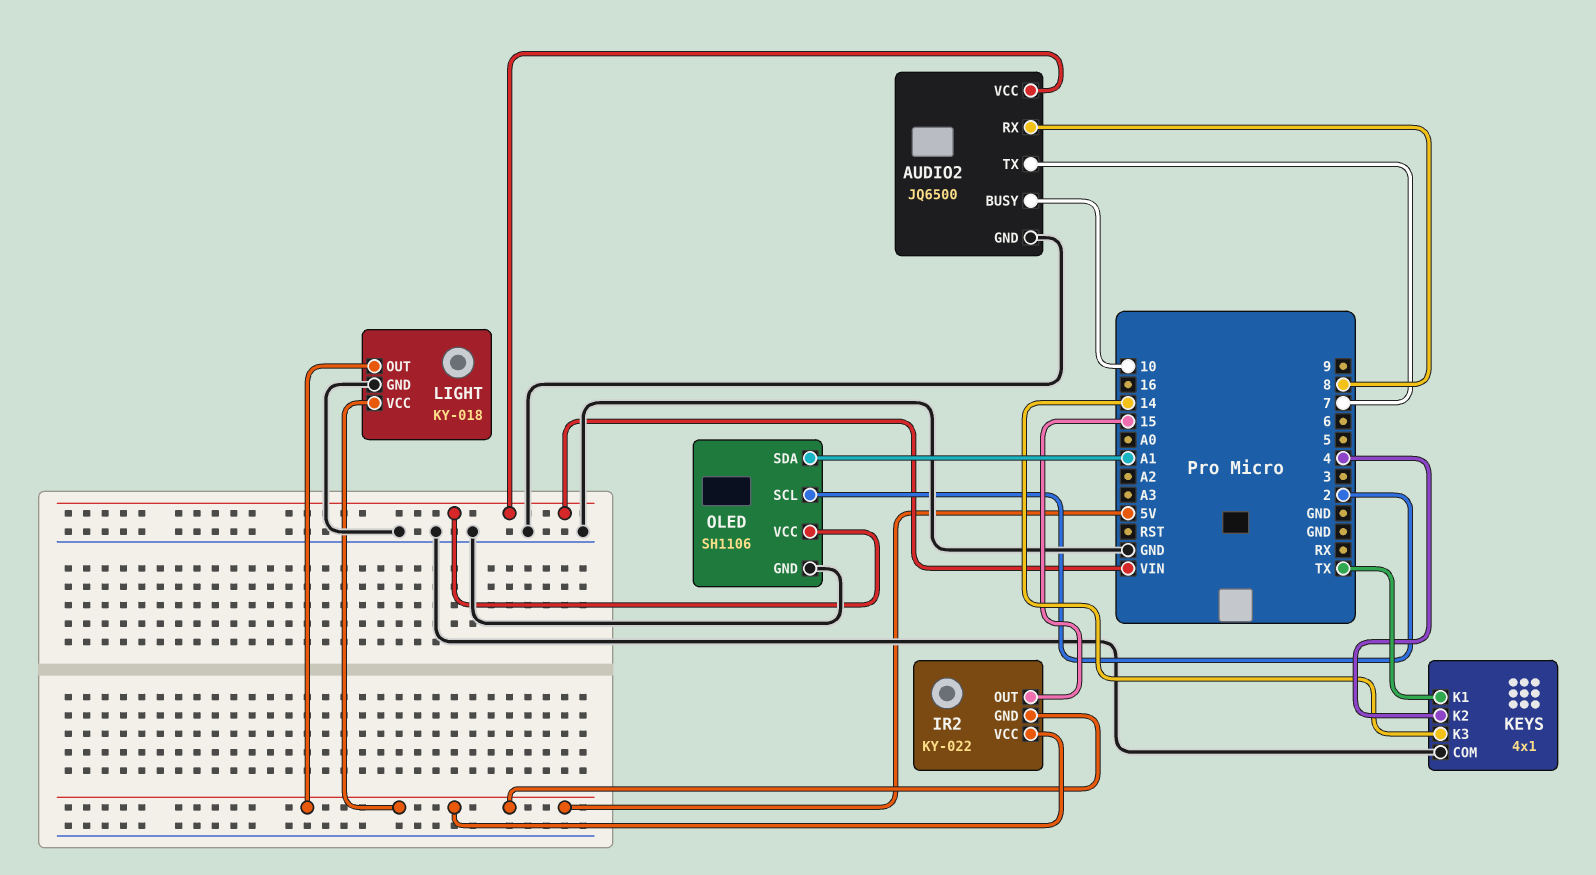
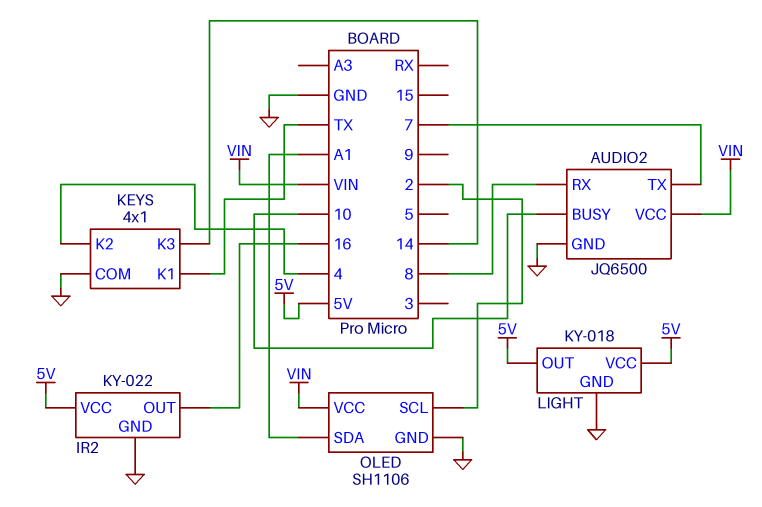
IR2 pin GND: 5V -> GND
IR2 pin OUT: 15 -> 16

